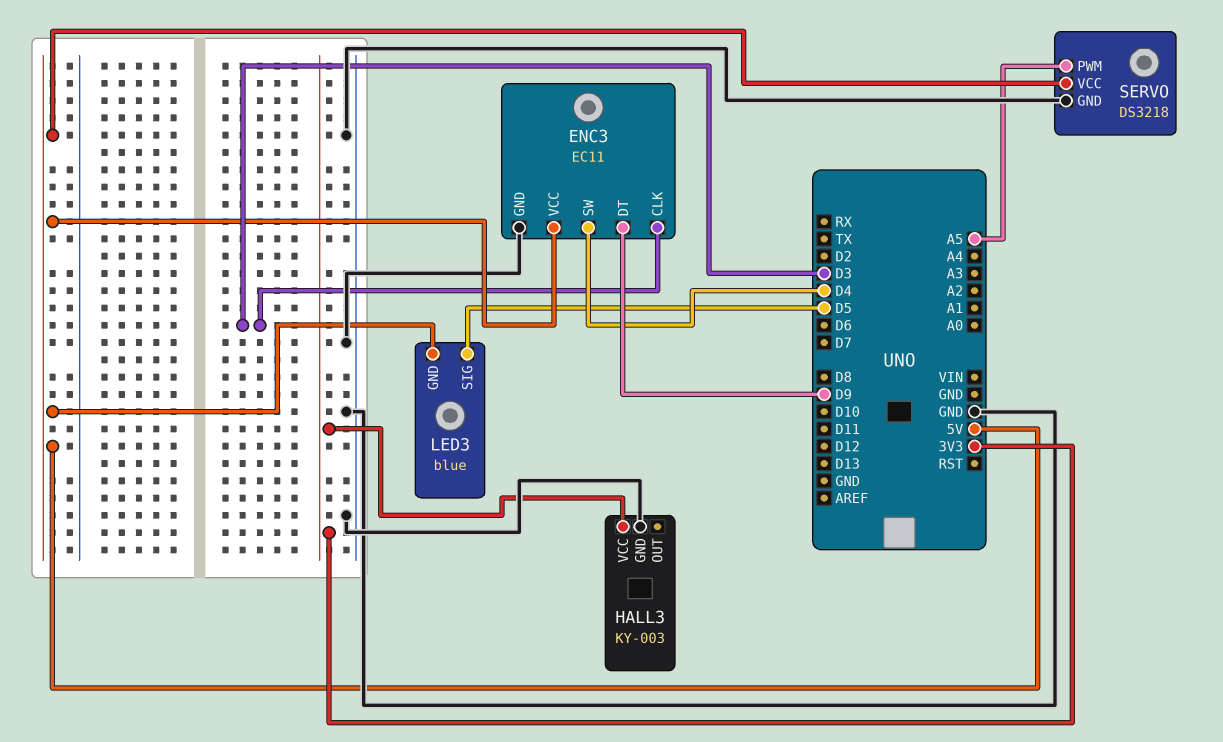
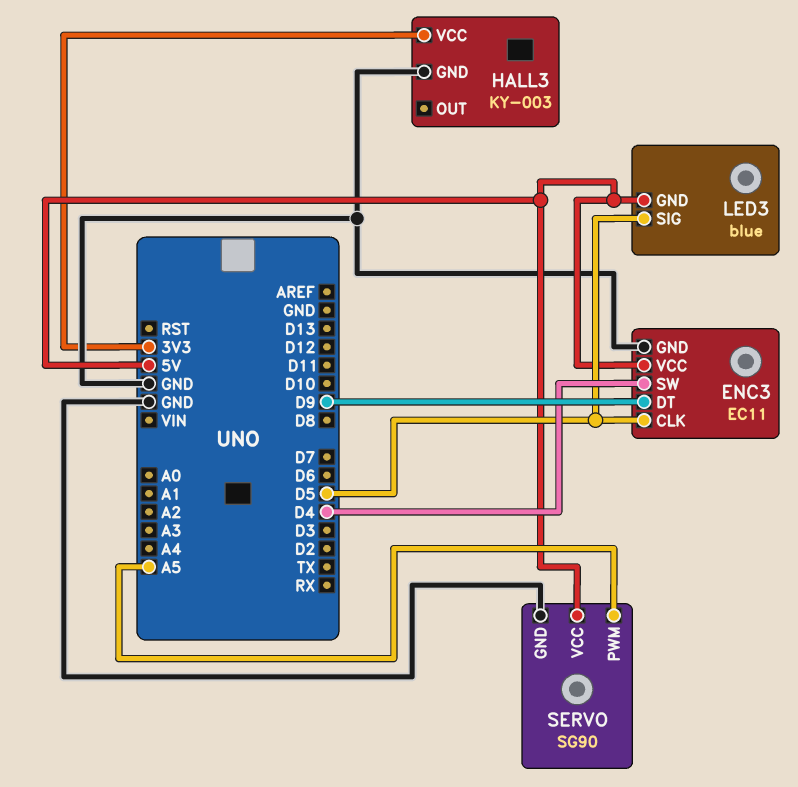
ENC3 pin CLK: D3 -> D5
SERVO: DS3218 -> SG90

